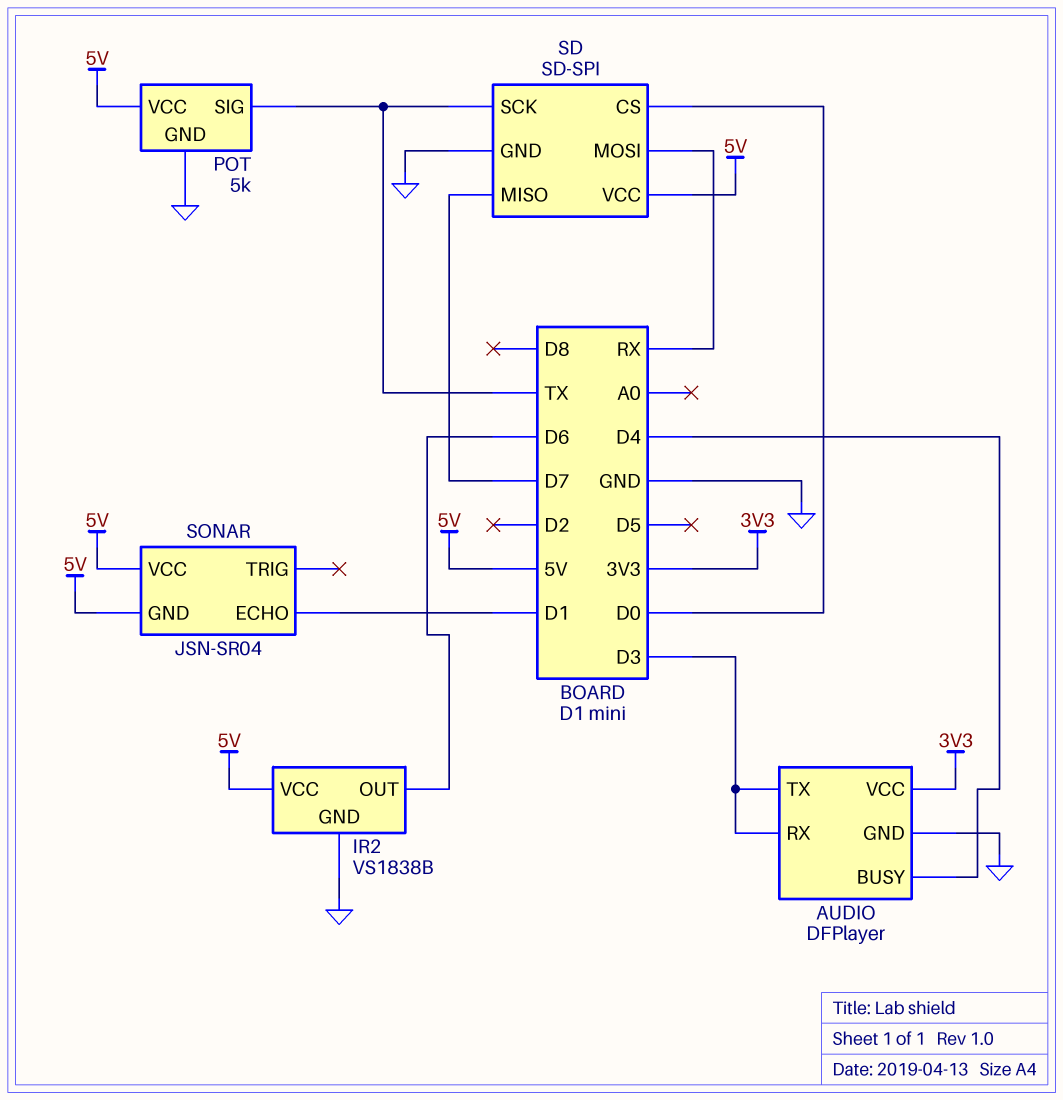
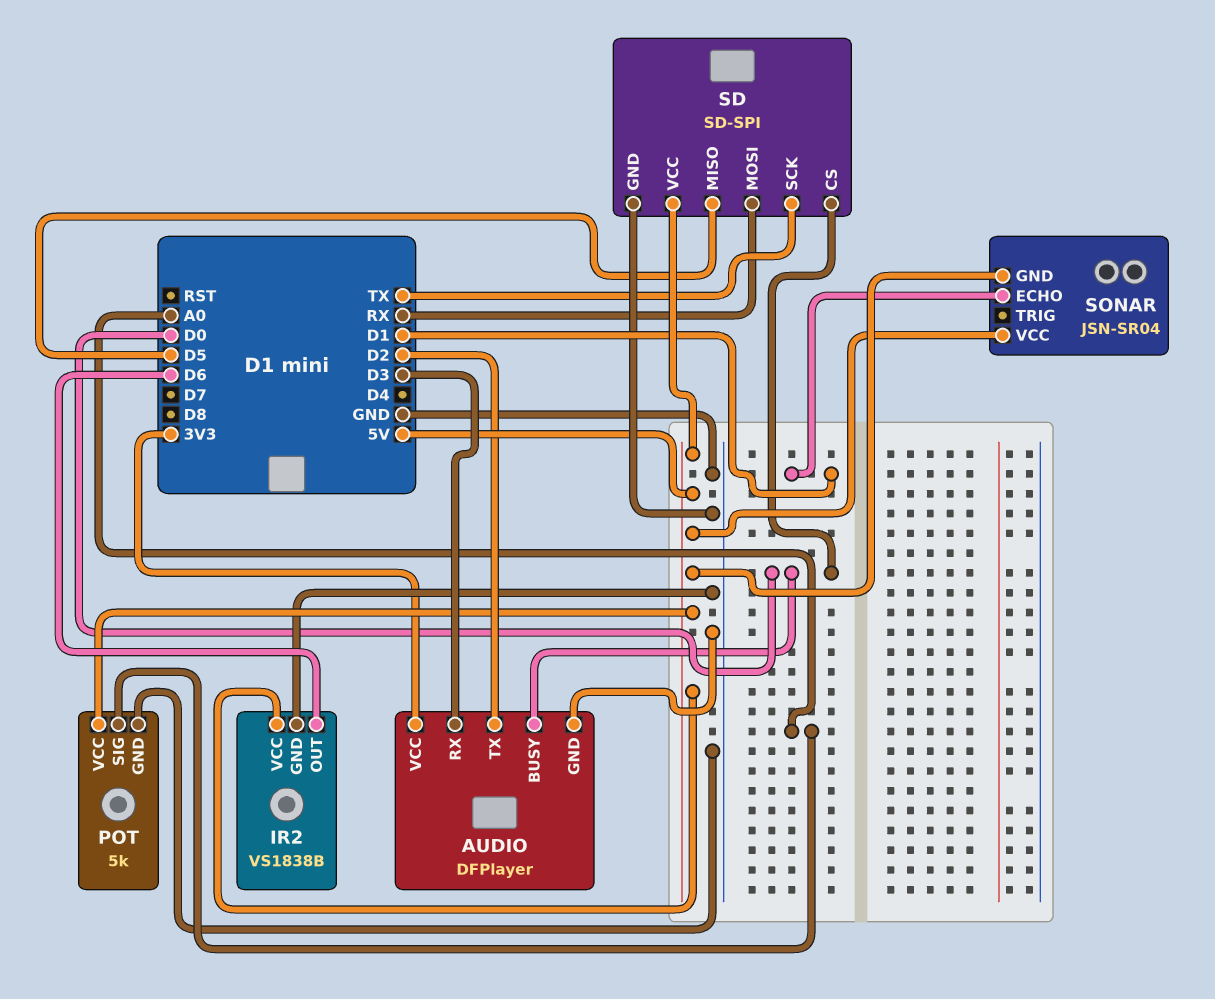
AUDIO pin BUSY: D4 -> D0
AUDIO pin TX: D3 -> D2
POT pin SIG: TX -> A0
SD pin MISO: D7 -> D5

